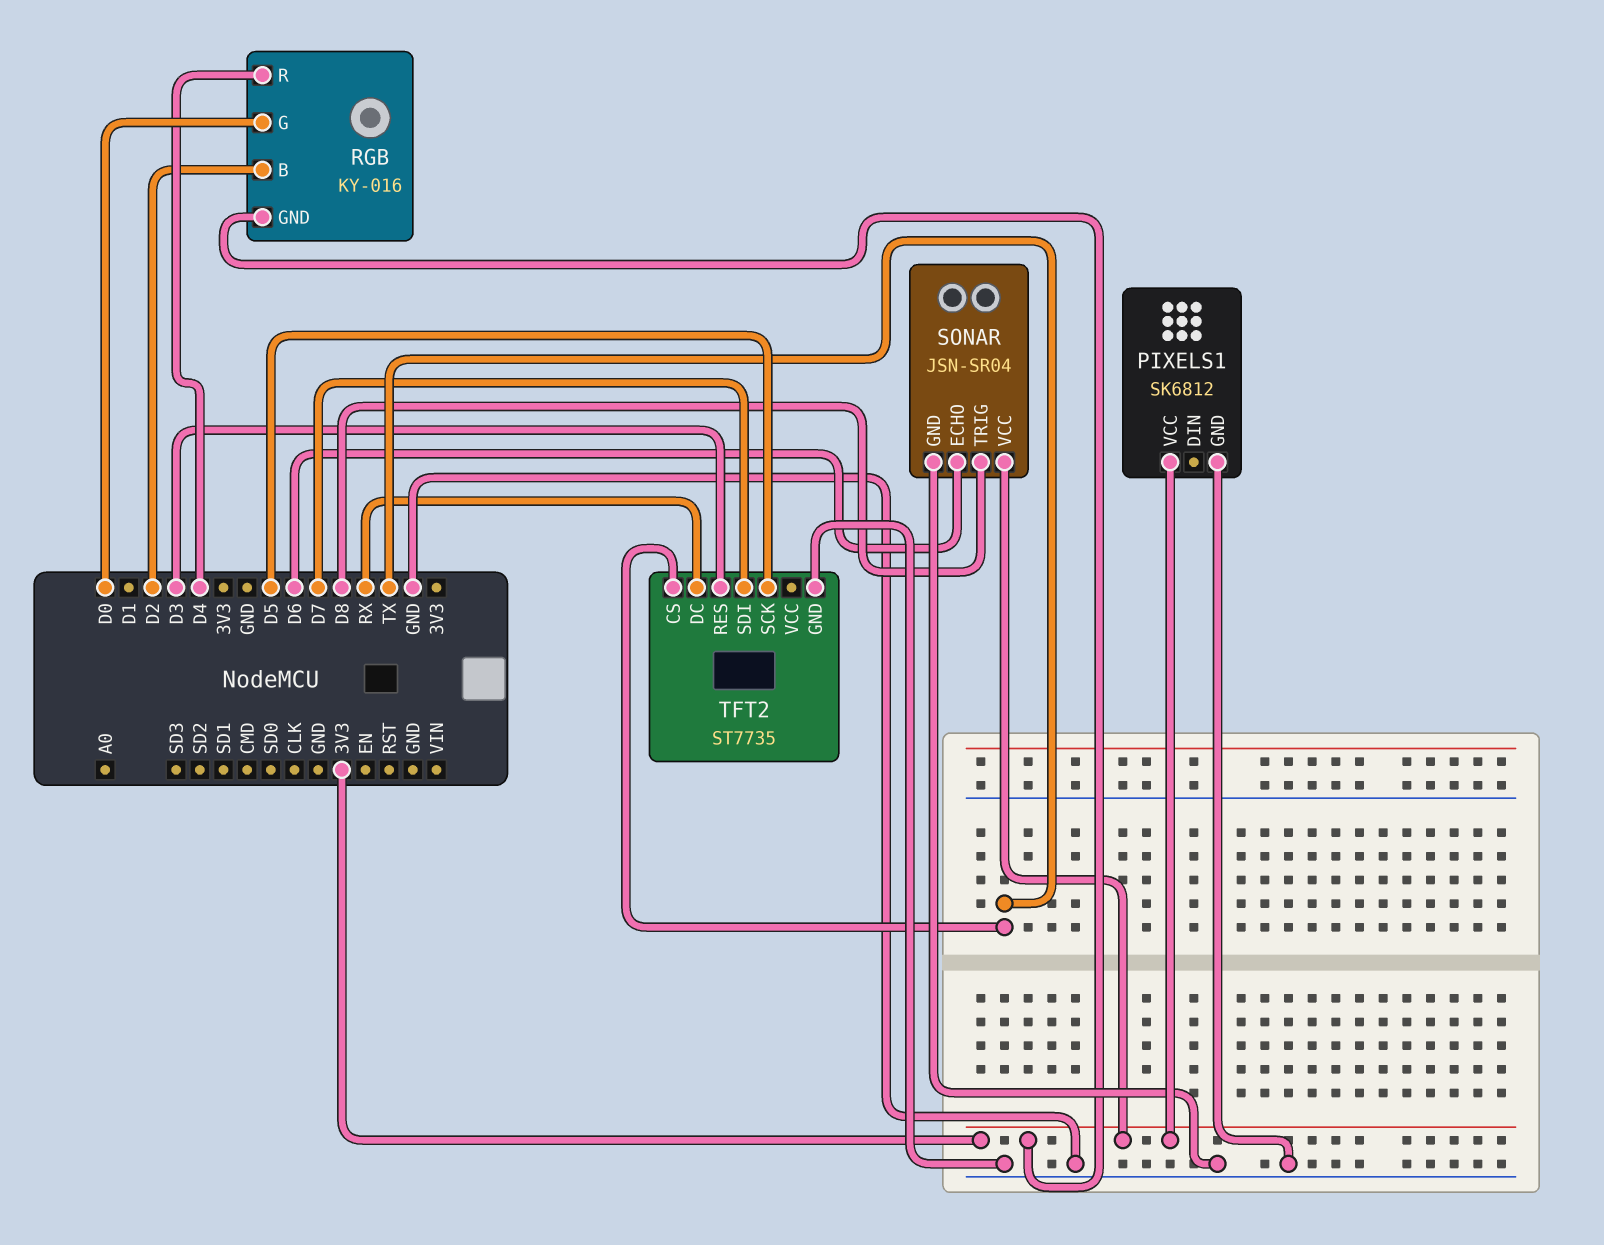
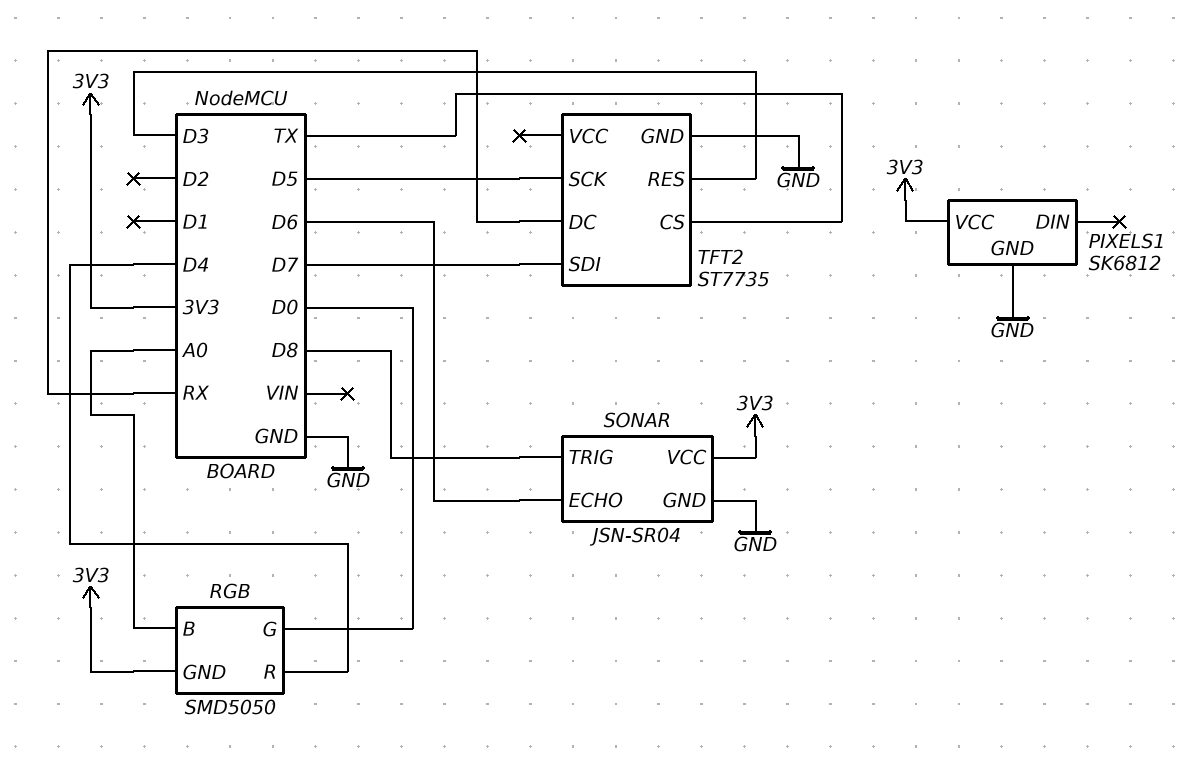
RGB: KY-016 -> SMD5050
RGB pin B: D2 -> A0

